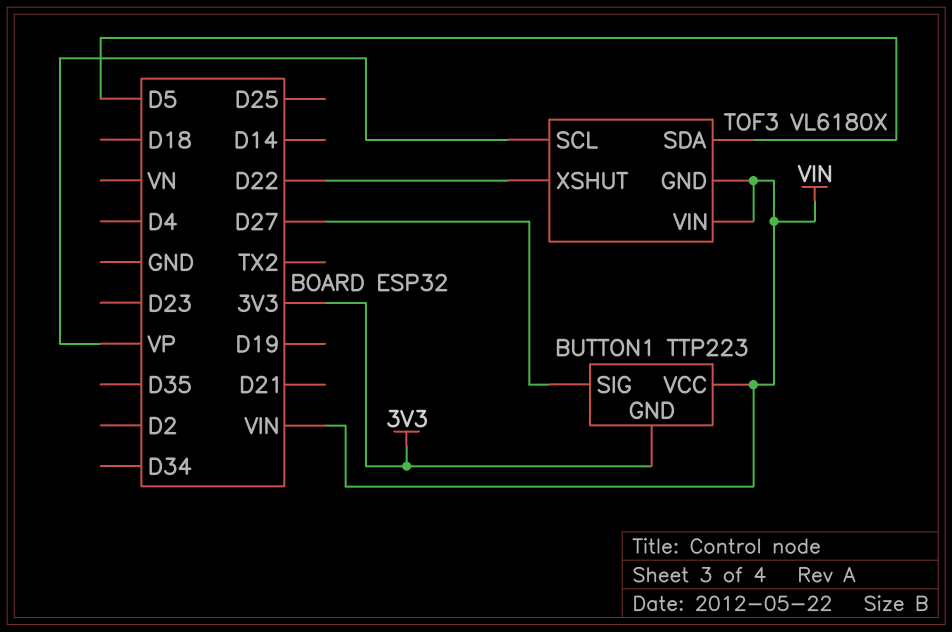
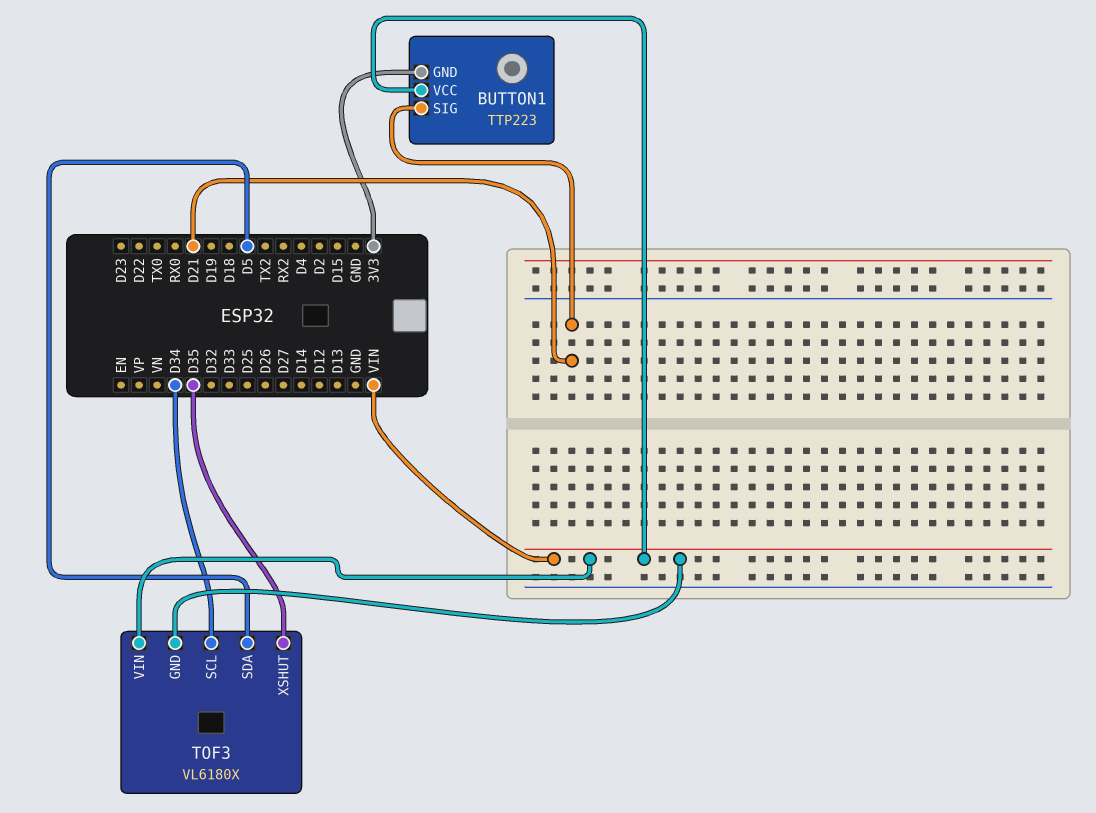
BUTTON1 pin SIG: D27 -> D21
TOF3 pin SCL: VP -> D34
TOF3 pin XSHUT: D22 -> D35

